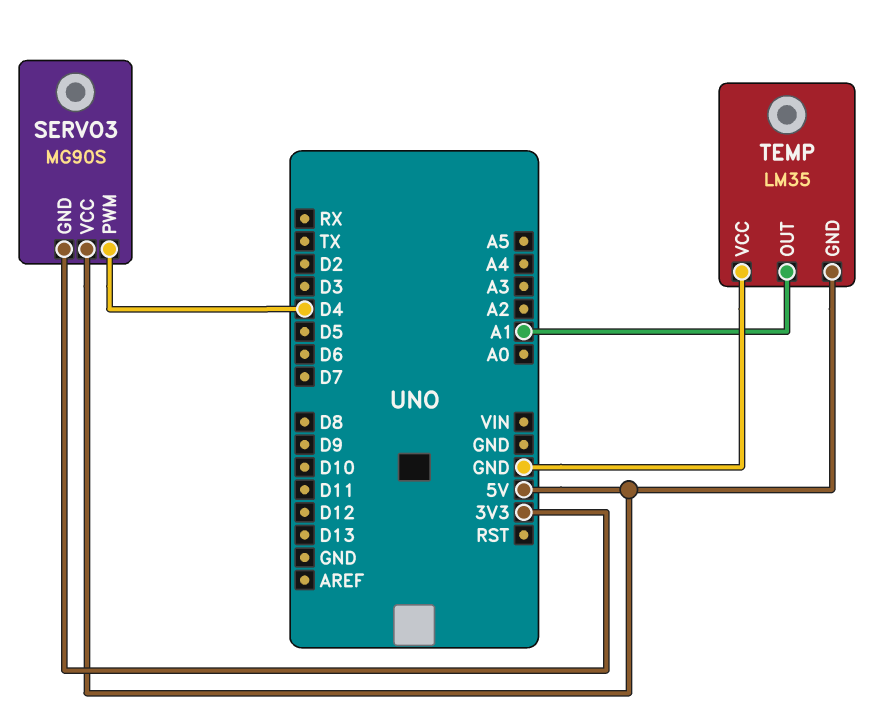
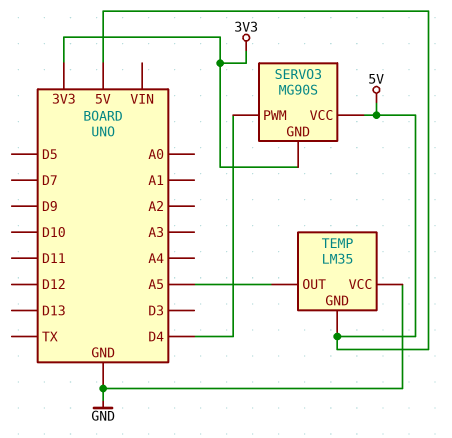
TEMP pin OUT: A1 -> A5

